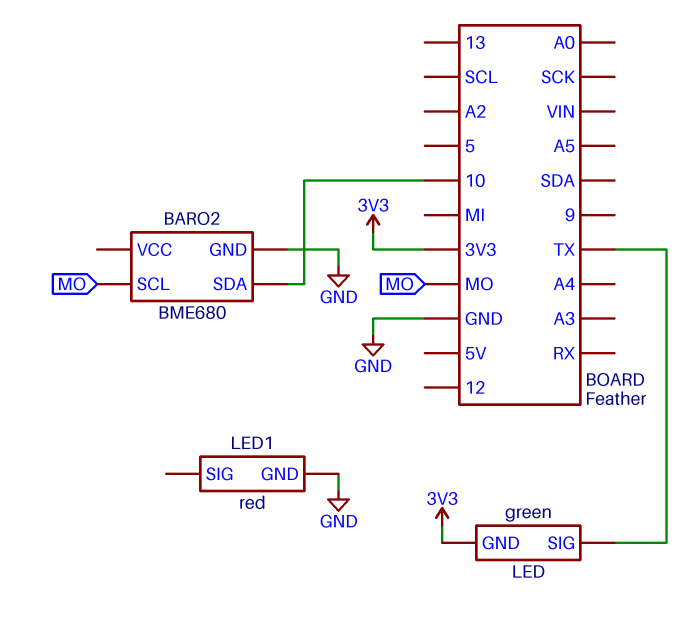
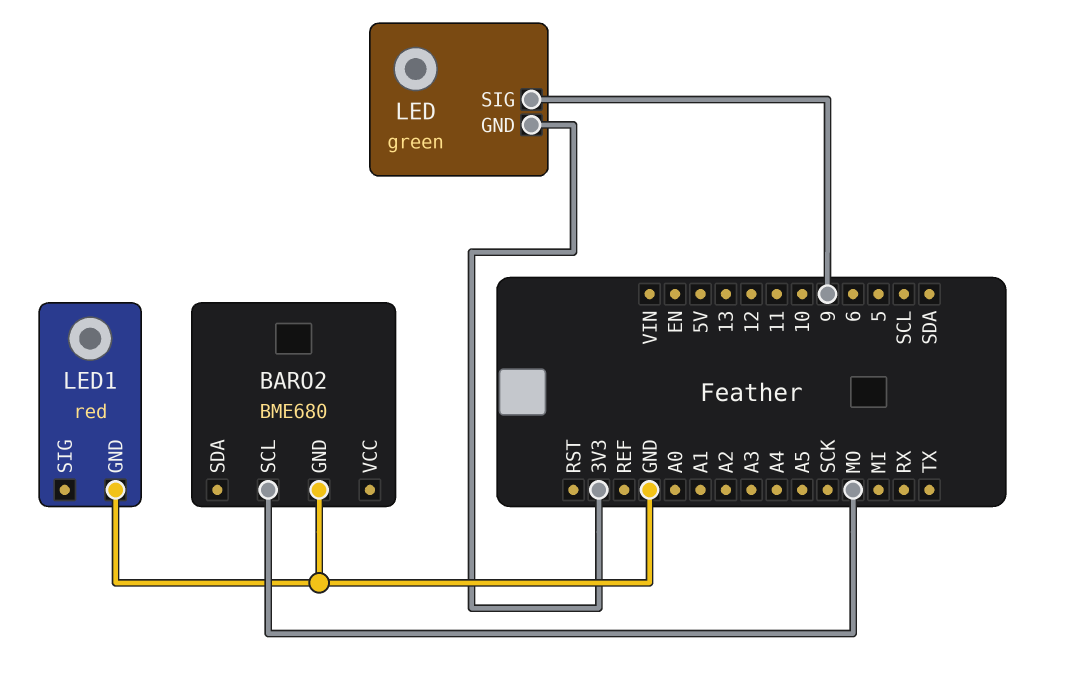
BARO2 pin SDA: 10 -> none
LED pin SIG: TX -> 9

